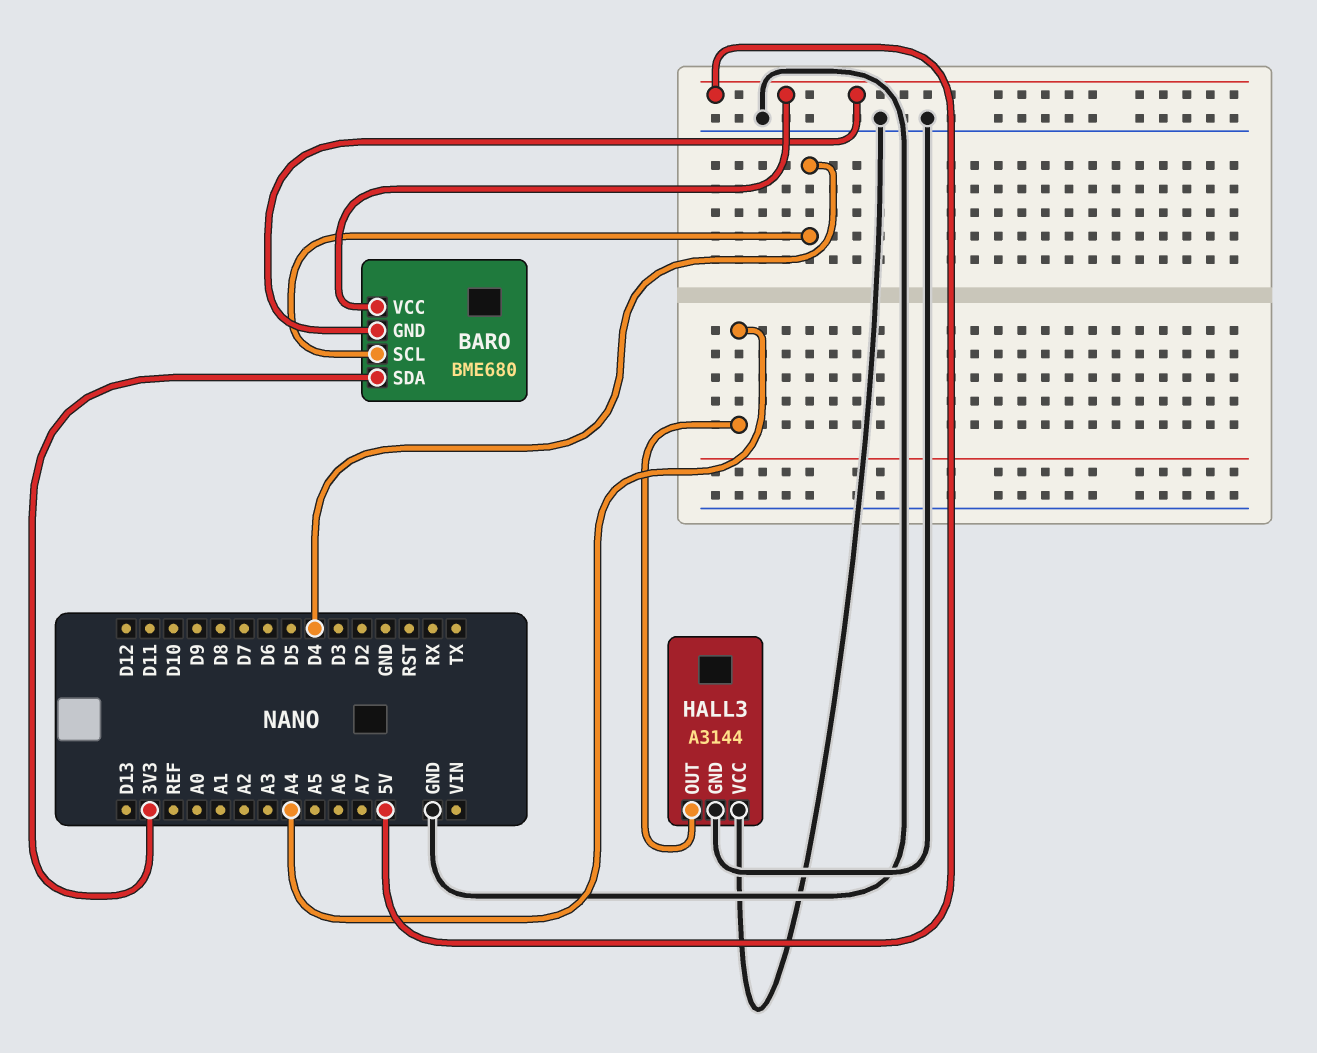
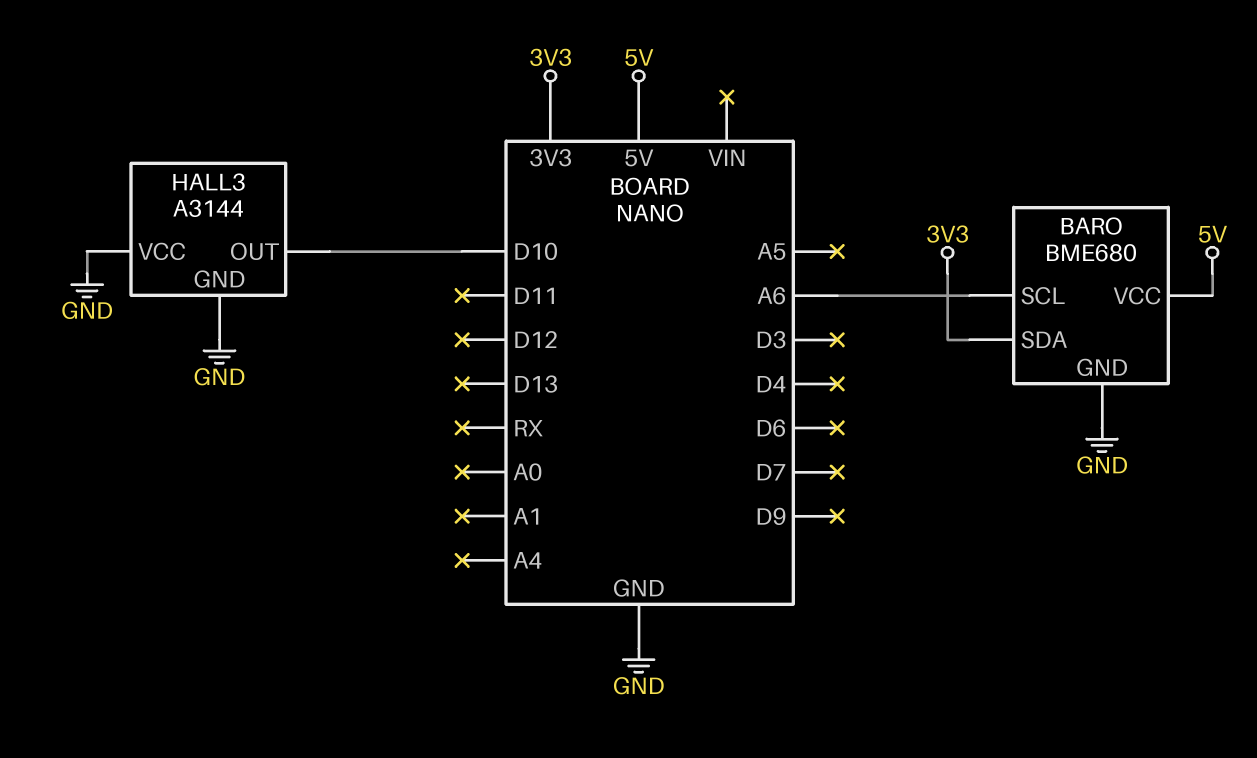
BARO pin GND: 5V -> GND
BARO pin SCL: D4 -> A6
HALL3 pin OUT: A4 -> D10

